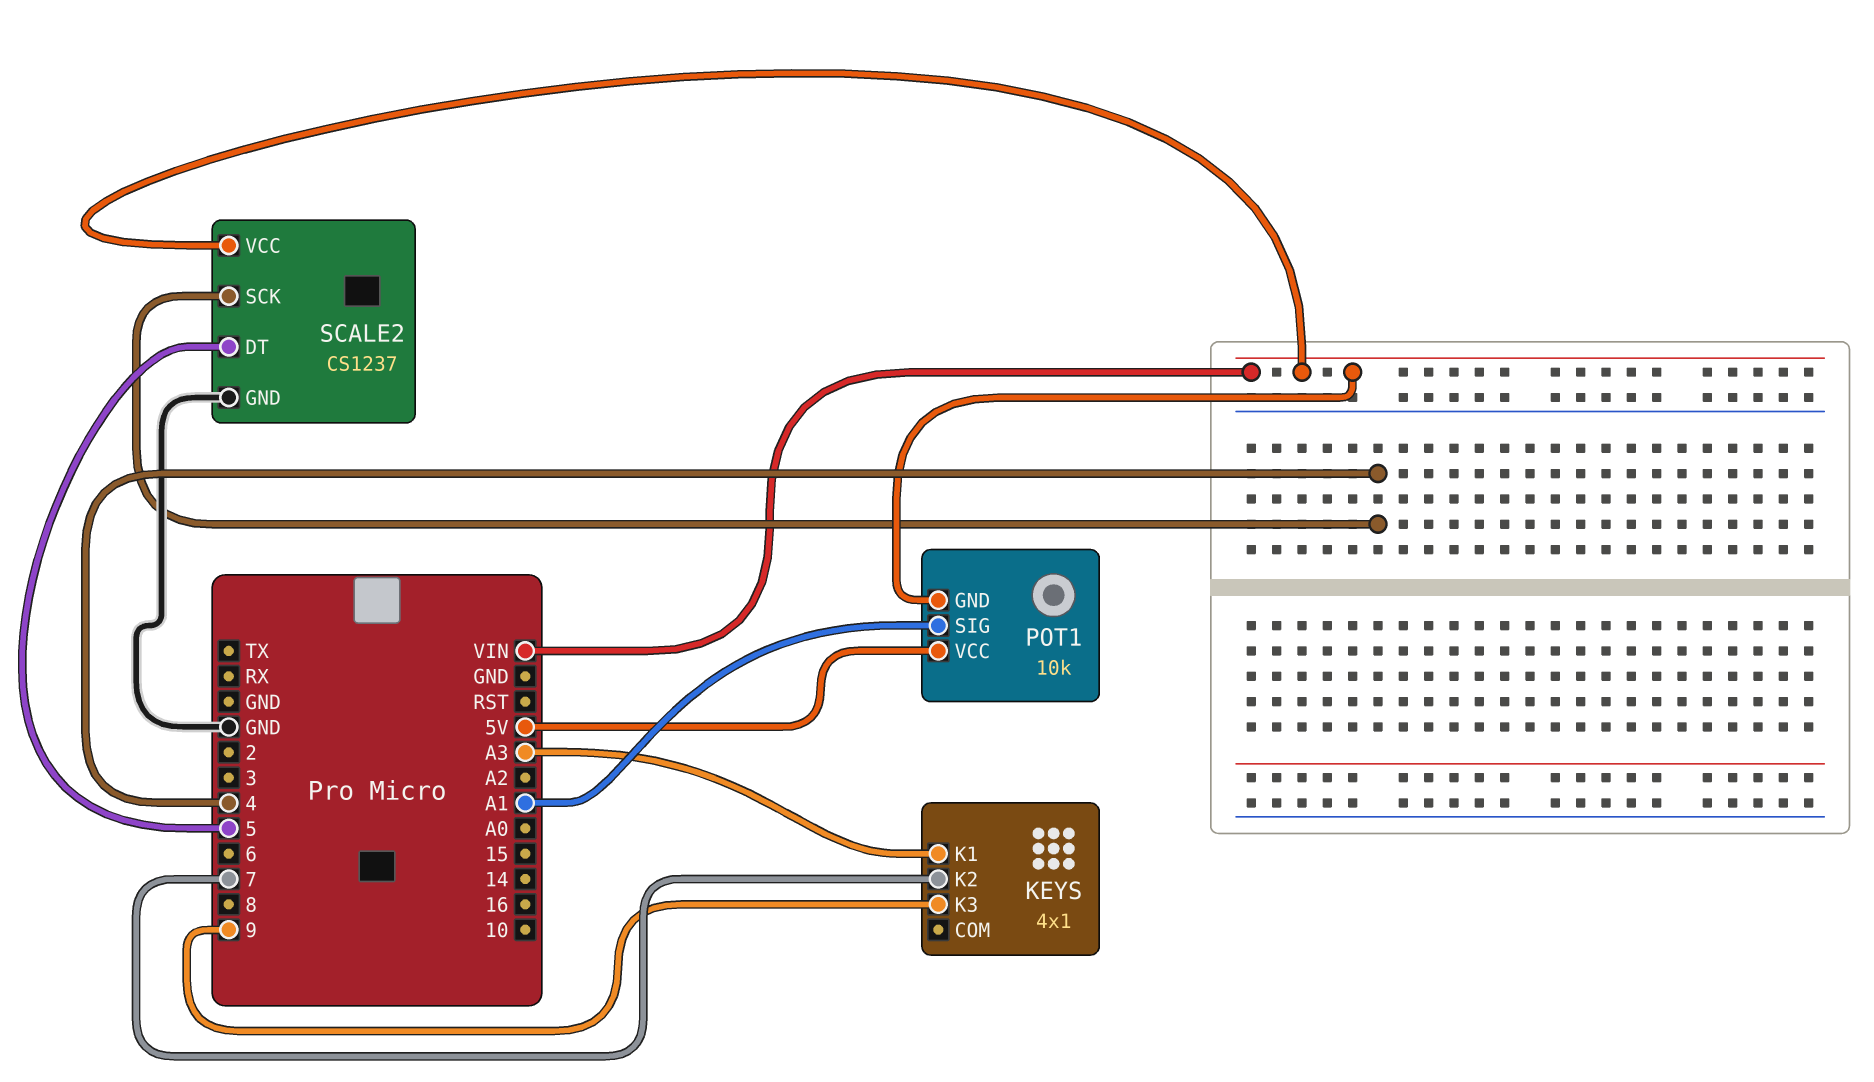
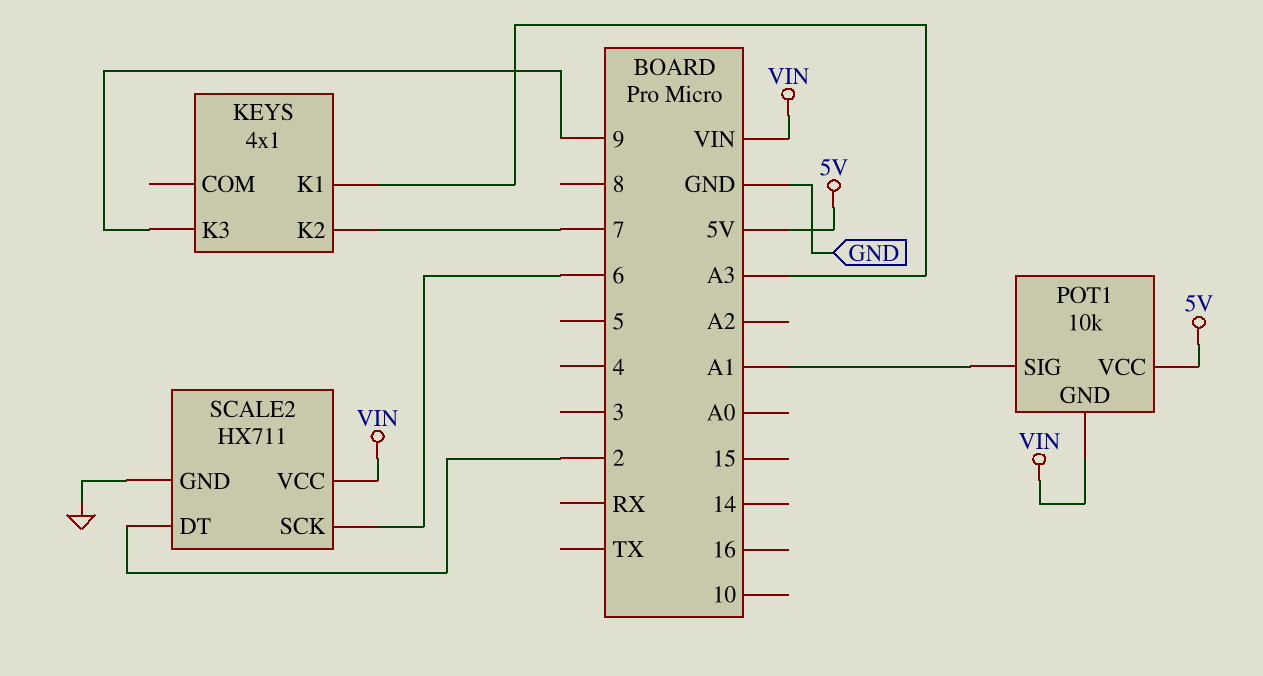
SCALE2: CS1237 -> HX711
SCALE2 pin DT: 5 -> 2
SCALE2 pin SCK: 4 -> 6

